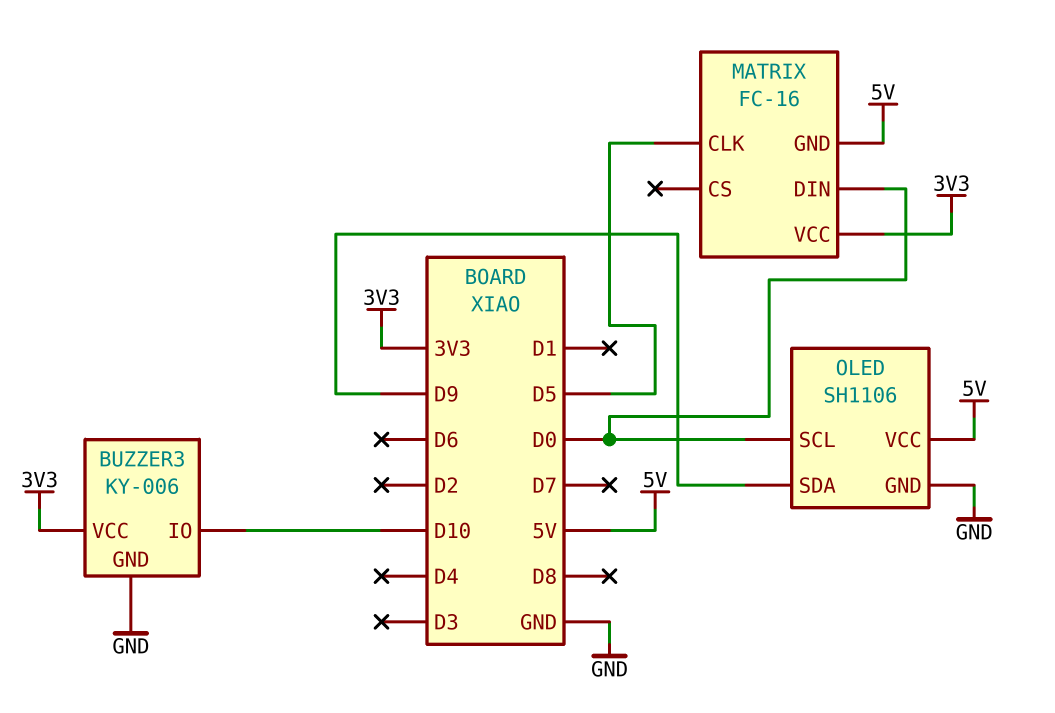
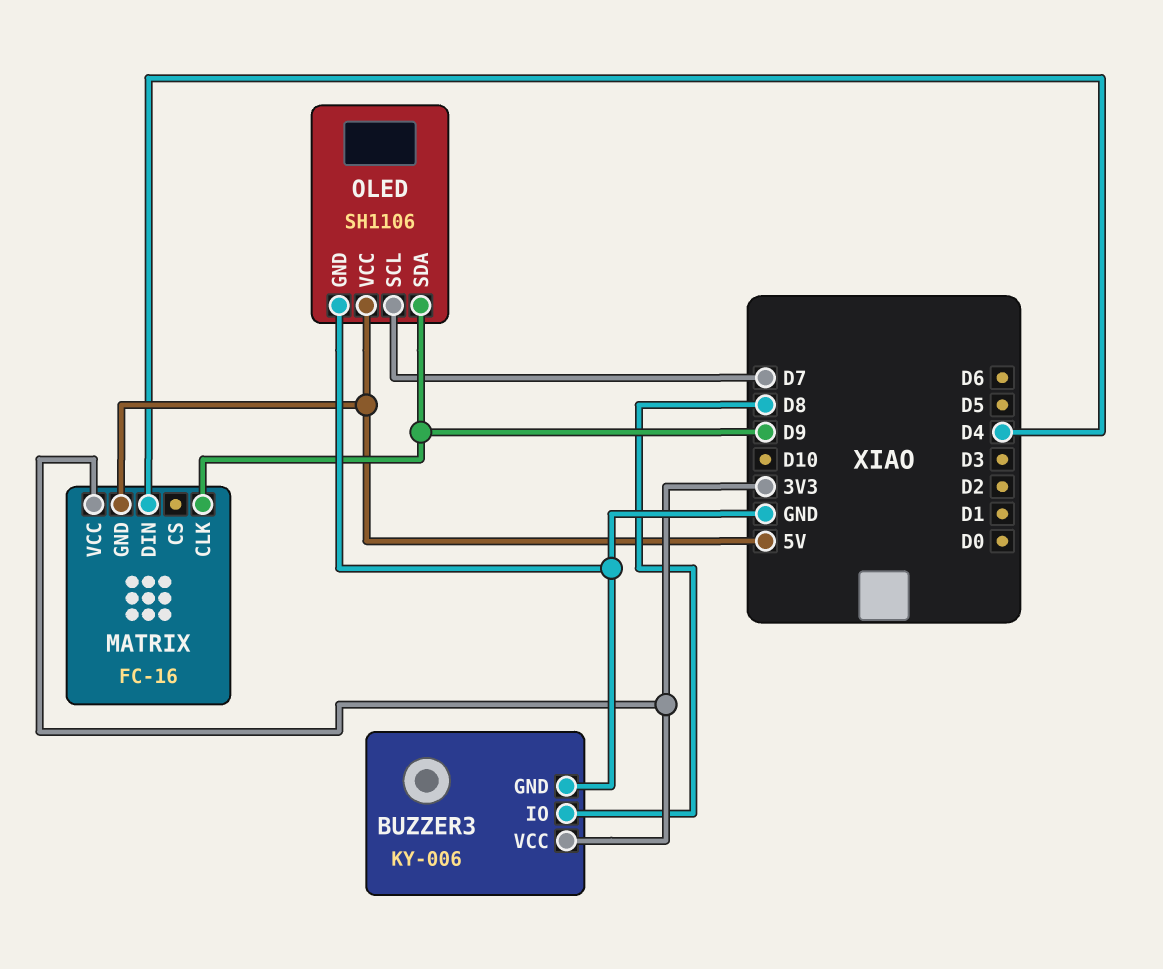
BUZZER3 pin IO: D10 -> D8
MATRIX pin CLK: D5 -> D9
MATRIX pin DIN: D0 -> D4
OLED pin SCL: D0 -> D7

